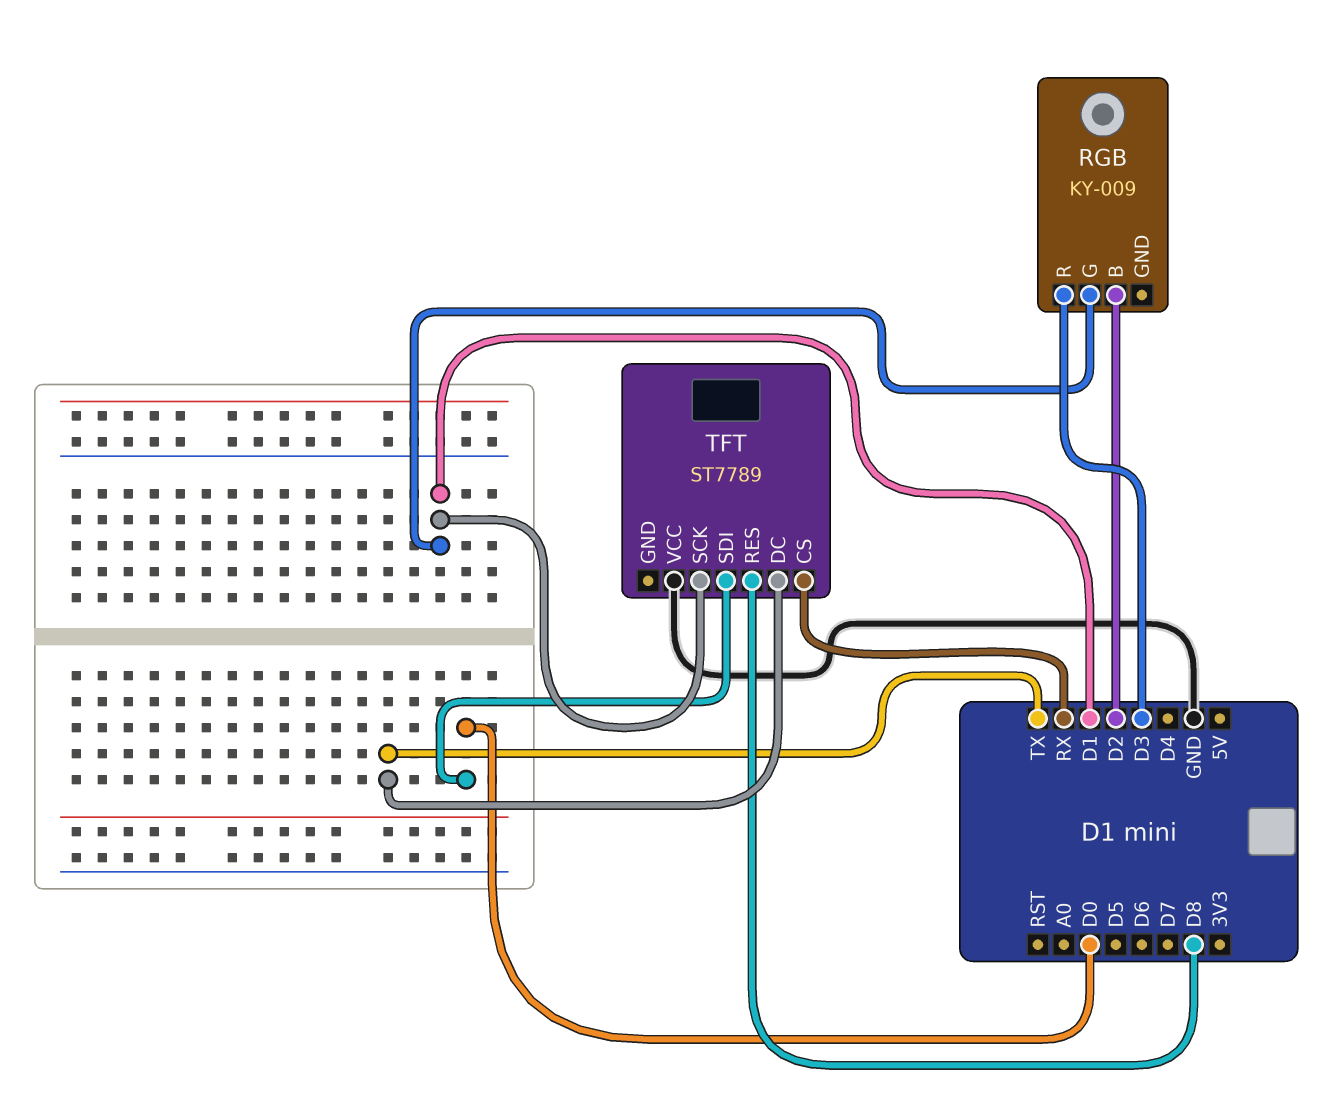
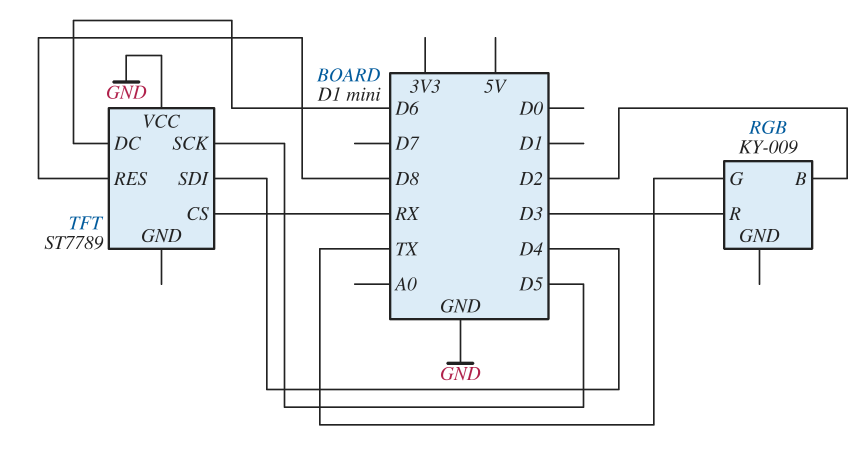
RGB pin G: D1 -> TX
TFT pin DC: TX -> D6
TFT pin SCK: D1 -> D5
TFT pin SDI: D0 -> D4

